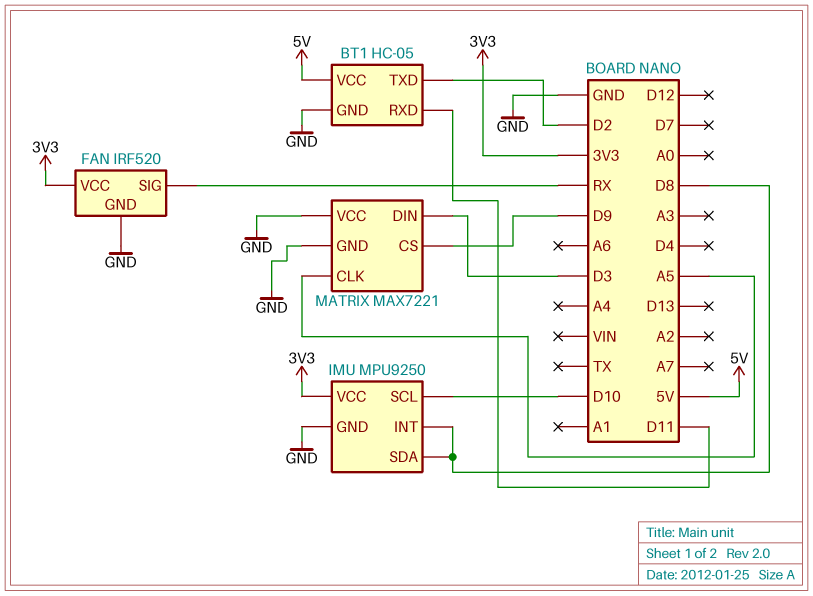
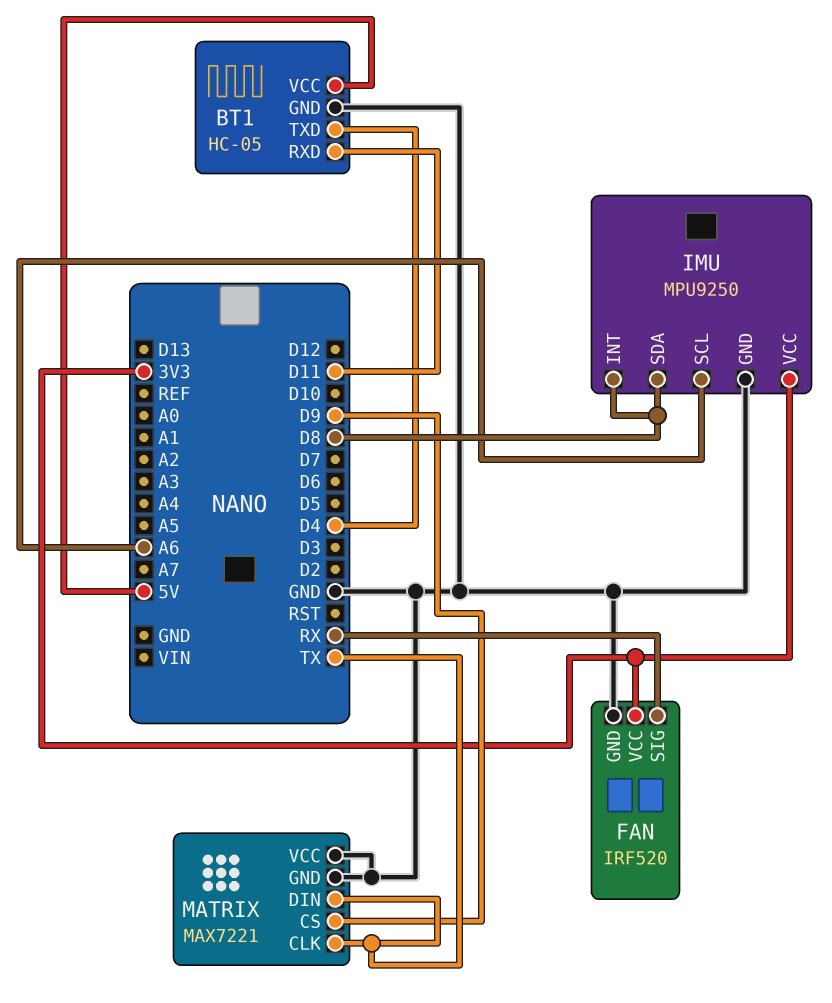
BT1 pin TXD: D2 -> D4
IMU pin SCL: D10 -> A6
MATRIX pin CLK: A5 -> TX
MATRIX pin DIN: D3 -> TX

